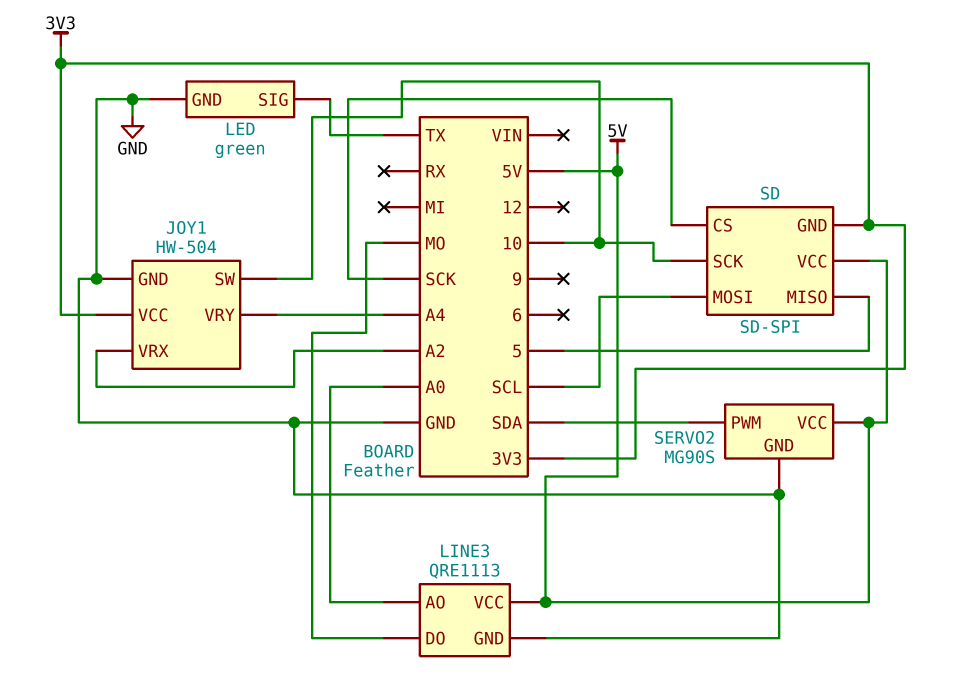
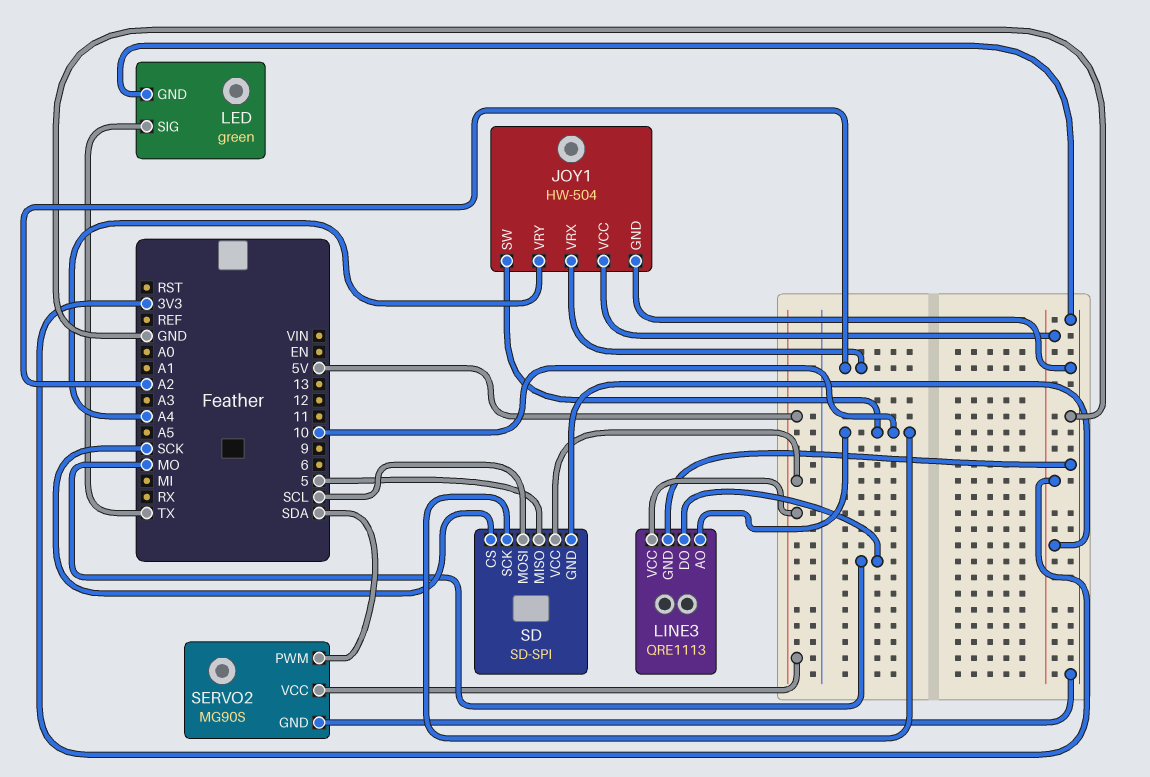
LINE3 pin AO: A0 -> 10

